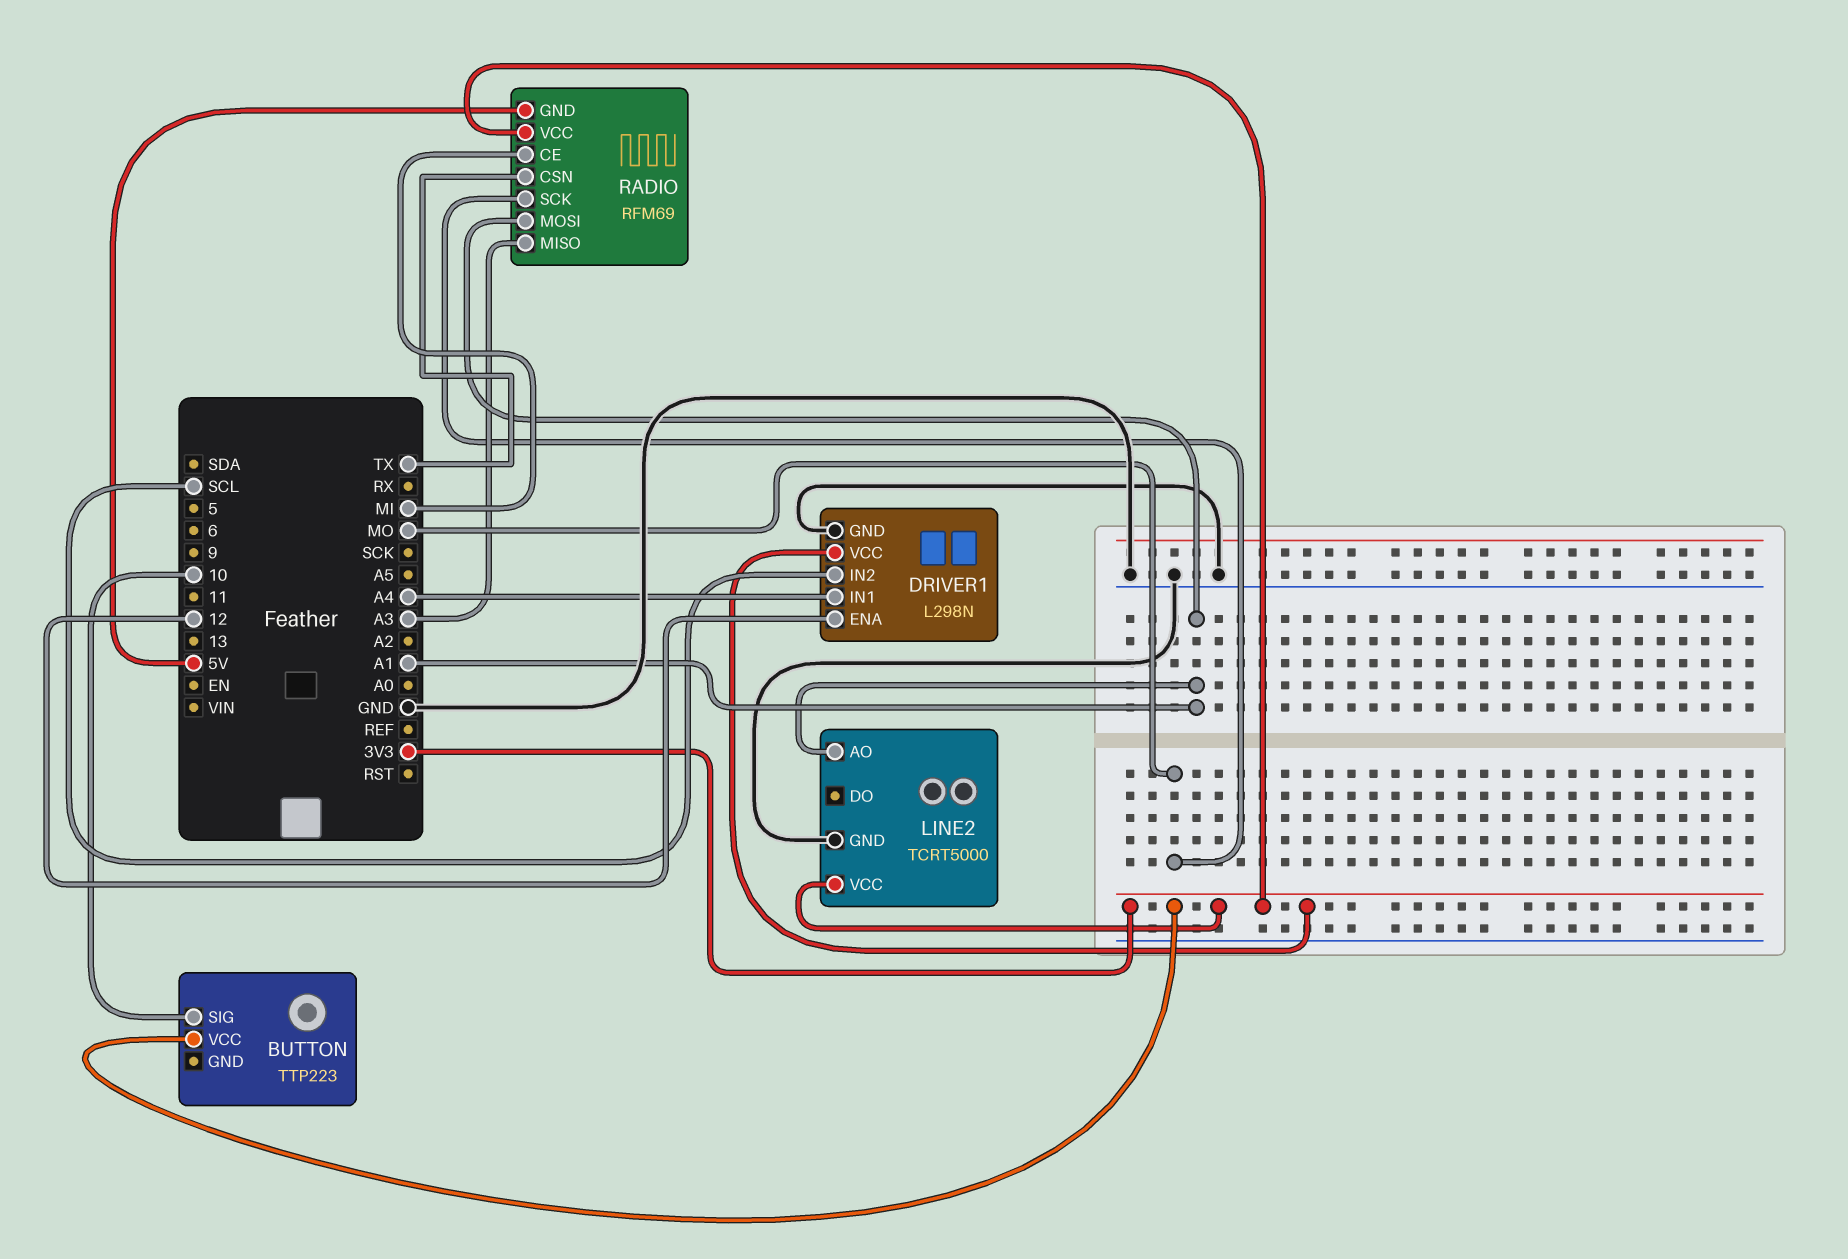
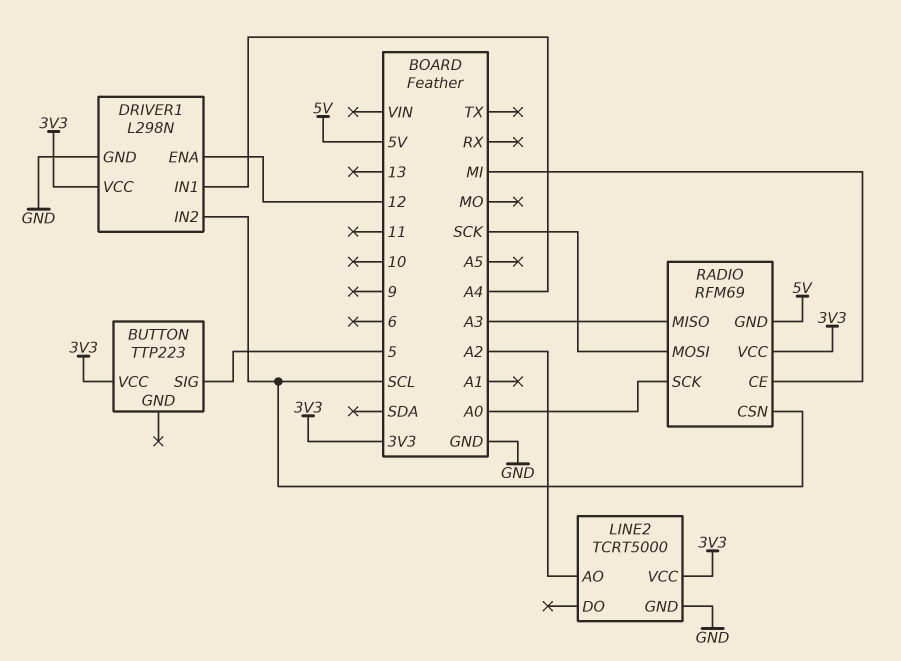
BUTTON pin SIG: 10 -> 5
LINE2 pin AO: A1 -> A2
RADIO pin CSN: TX -> SCL
RADIO pin MOSI: A1 -> SCK
RADIO pin SCK: MO -> A0

